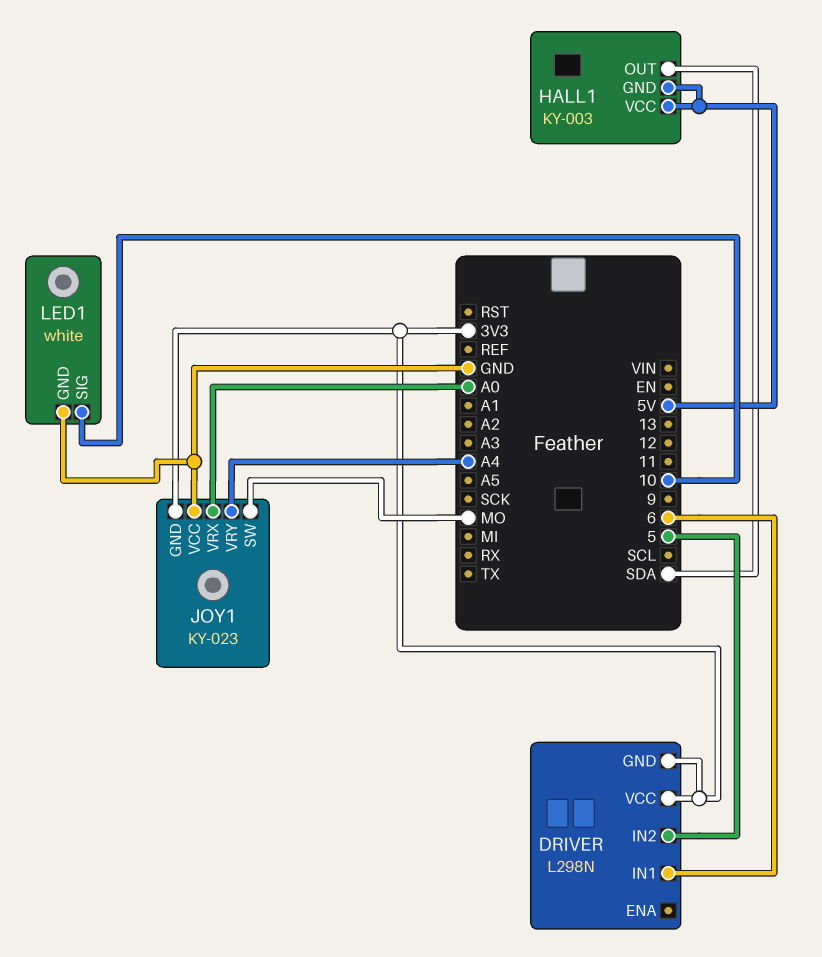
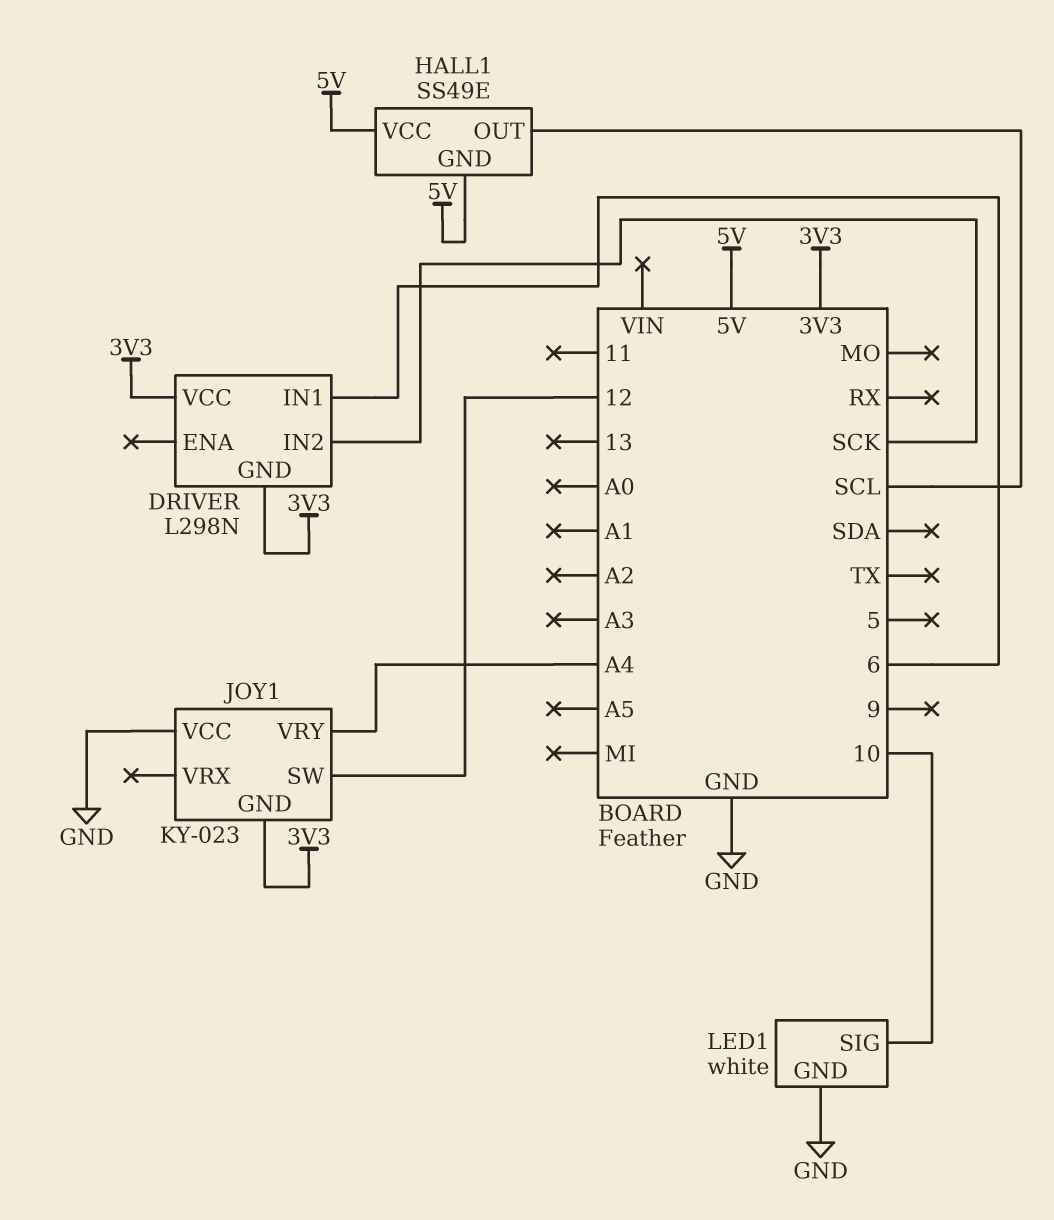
DRIVER pin IN2: 5 -> SCK
HALL1: KY-003 -> SS49E
HALL1 pin OUT: SDA -> SCL
JOY1 pin SW: MO -> 12
JOY1 pin VRX: A0 -> none

